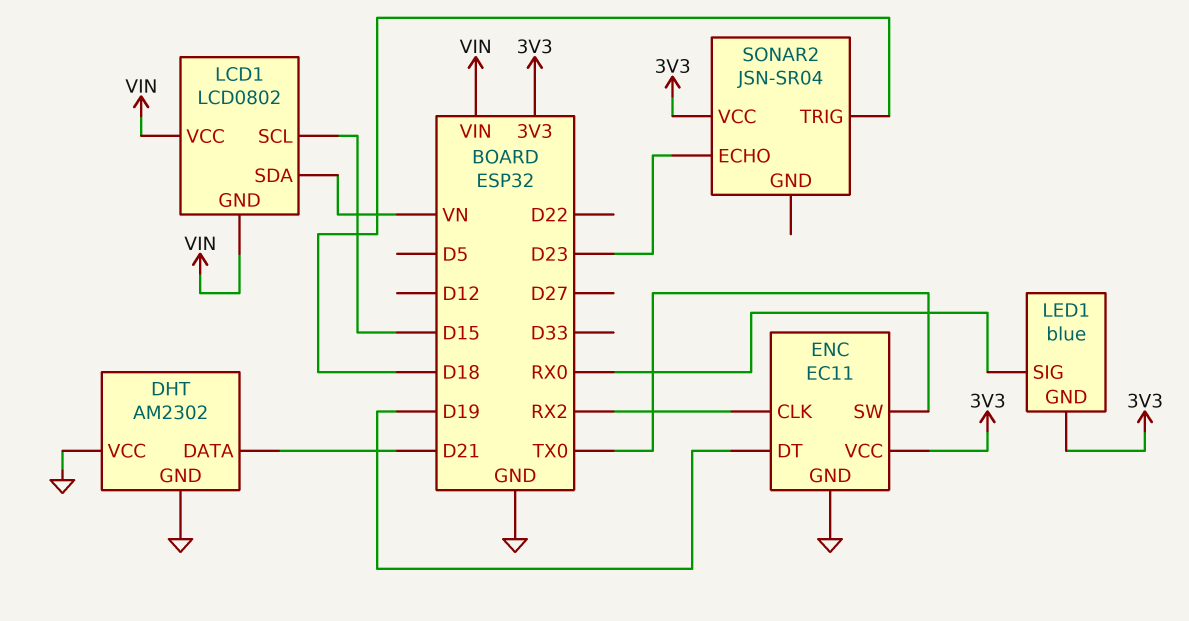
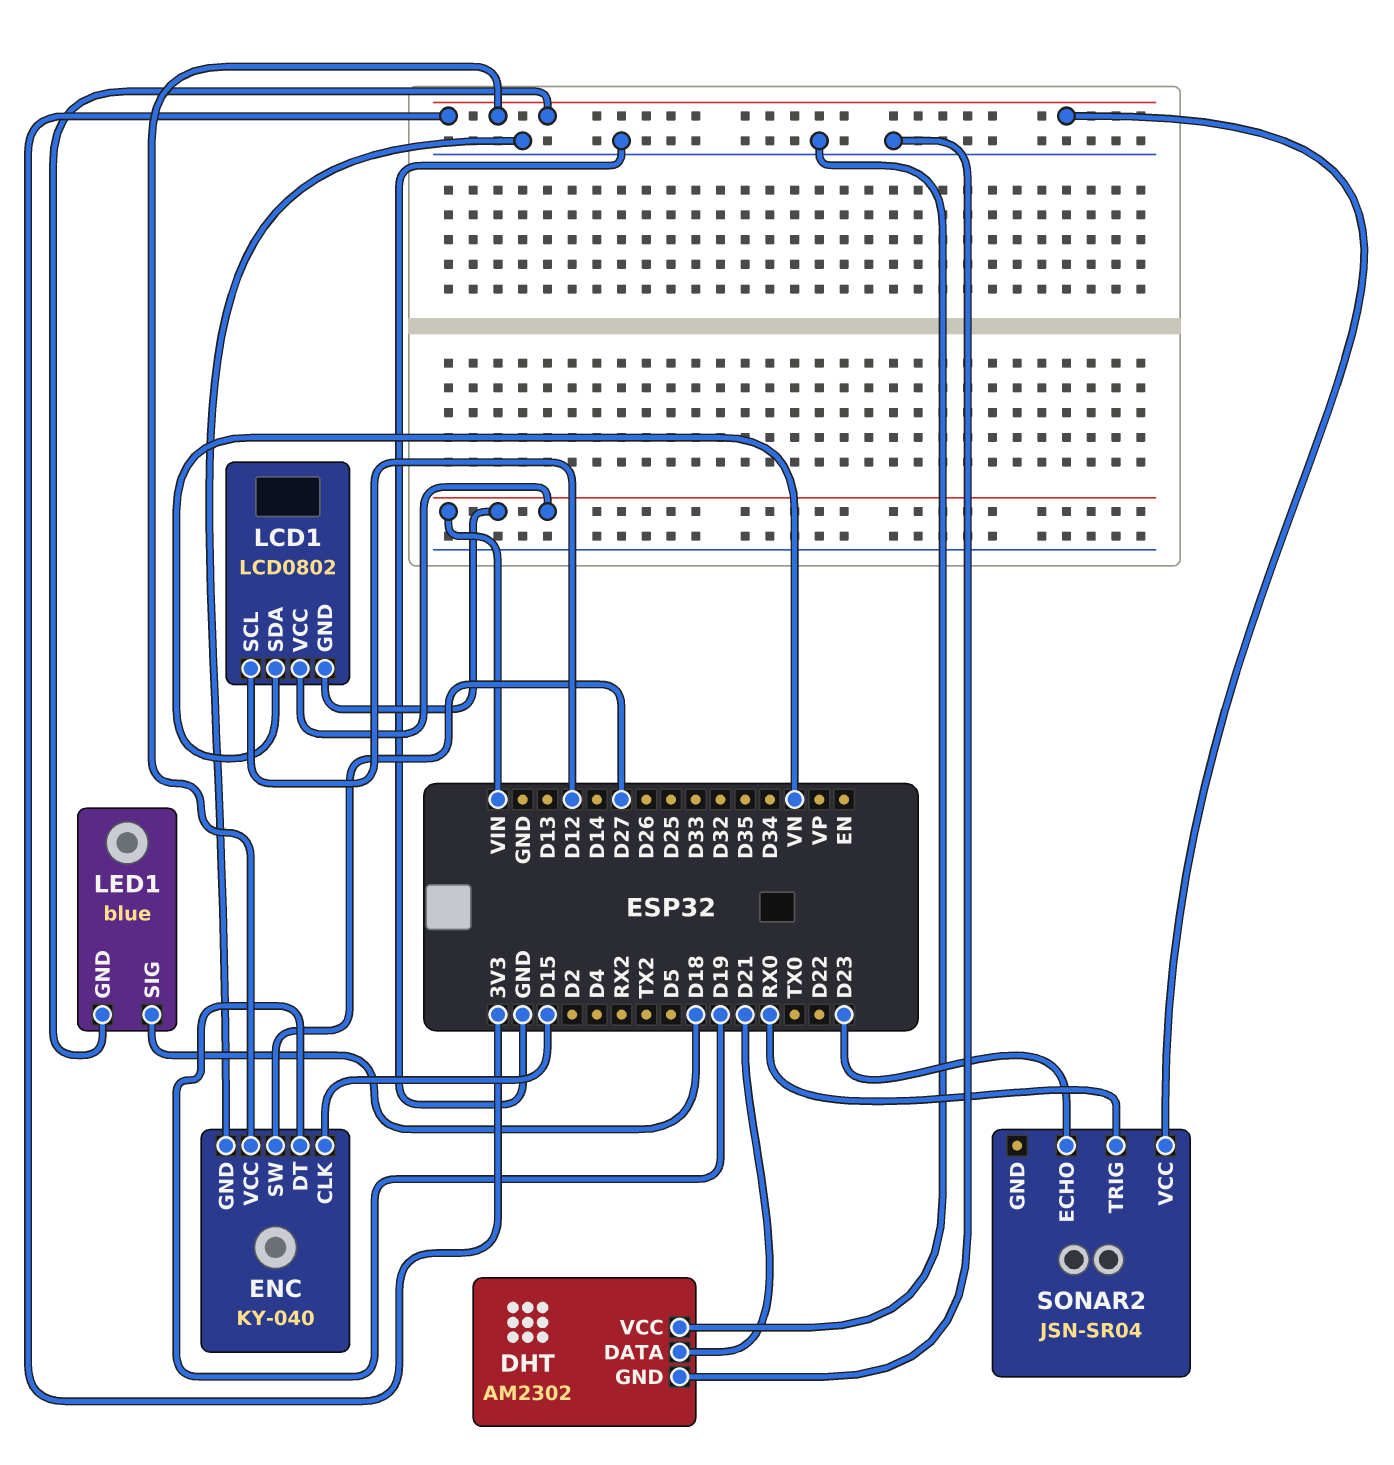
ENC: EC11 -> KY-040
ENC pin CLK: RX2 -> D15
ENC pin SW: TX0 -> D27
LCD1 pin SCL: D15 -> D12
LED1 pin SIG: RX0 -> D18
SONAR2 pin TRIG: D18 -> RX0

